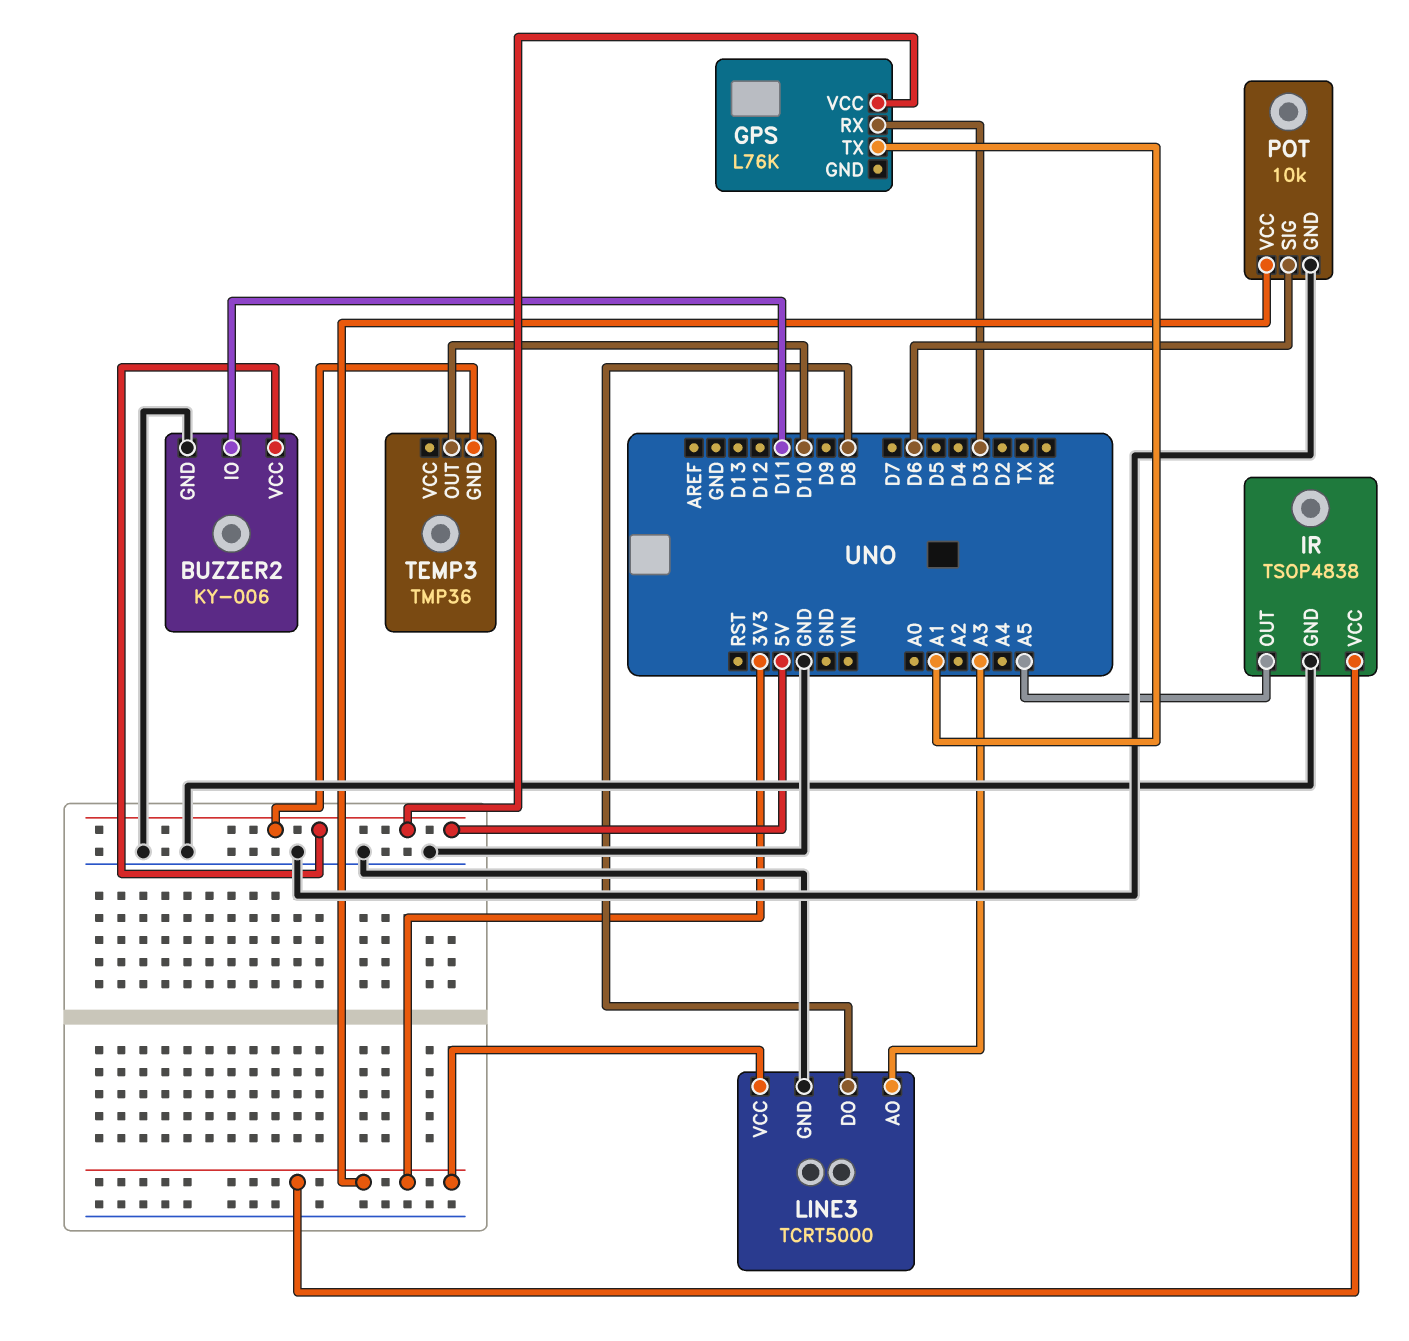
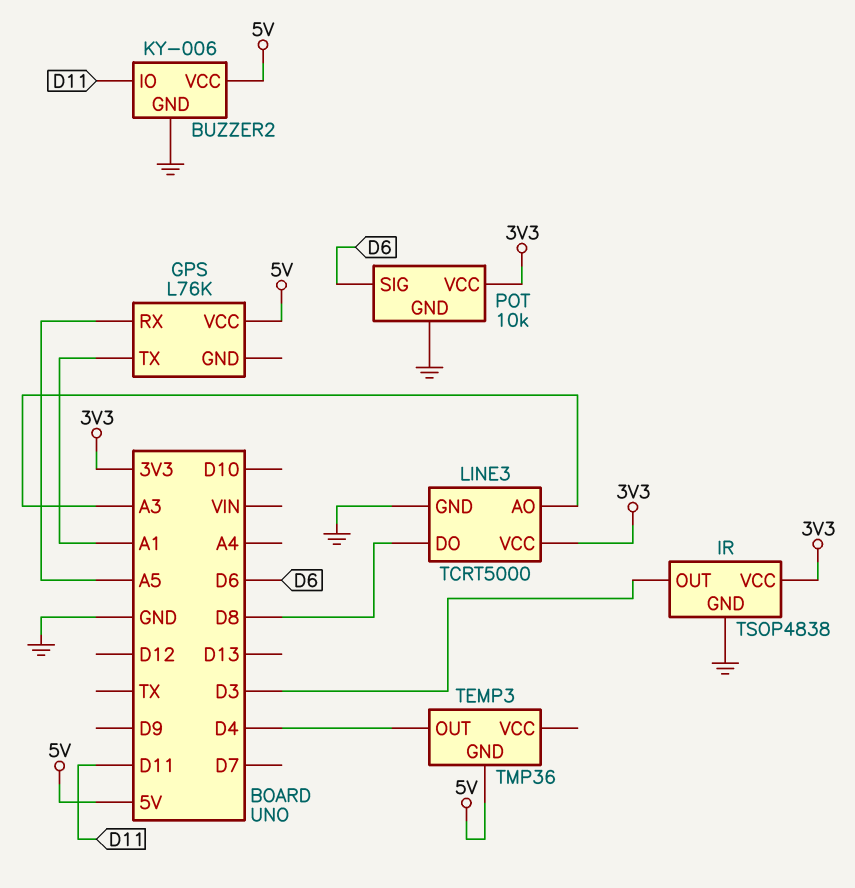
GPS pin RX: D3 -> A5
IR pin OUT: A5 -> D3
TEMP3 pin OUT: D10 -> D4

